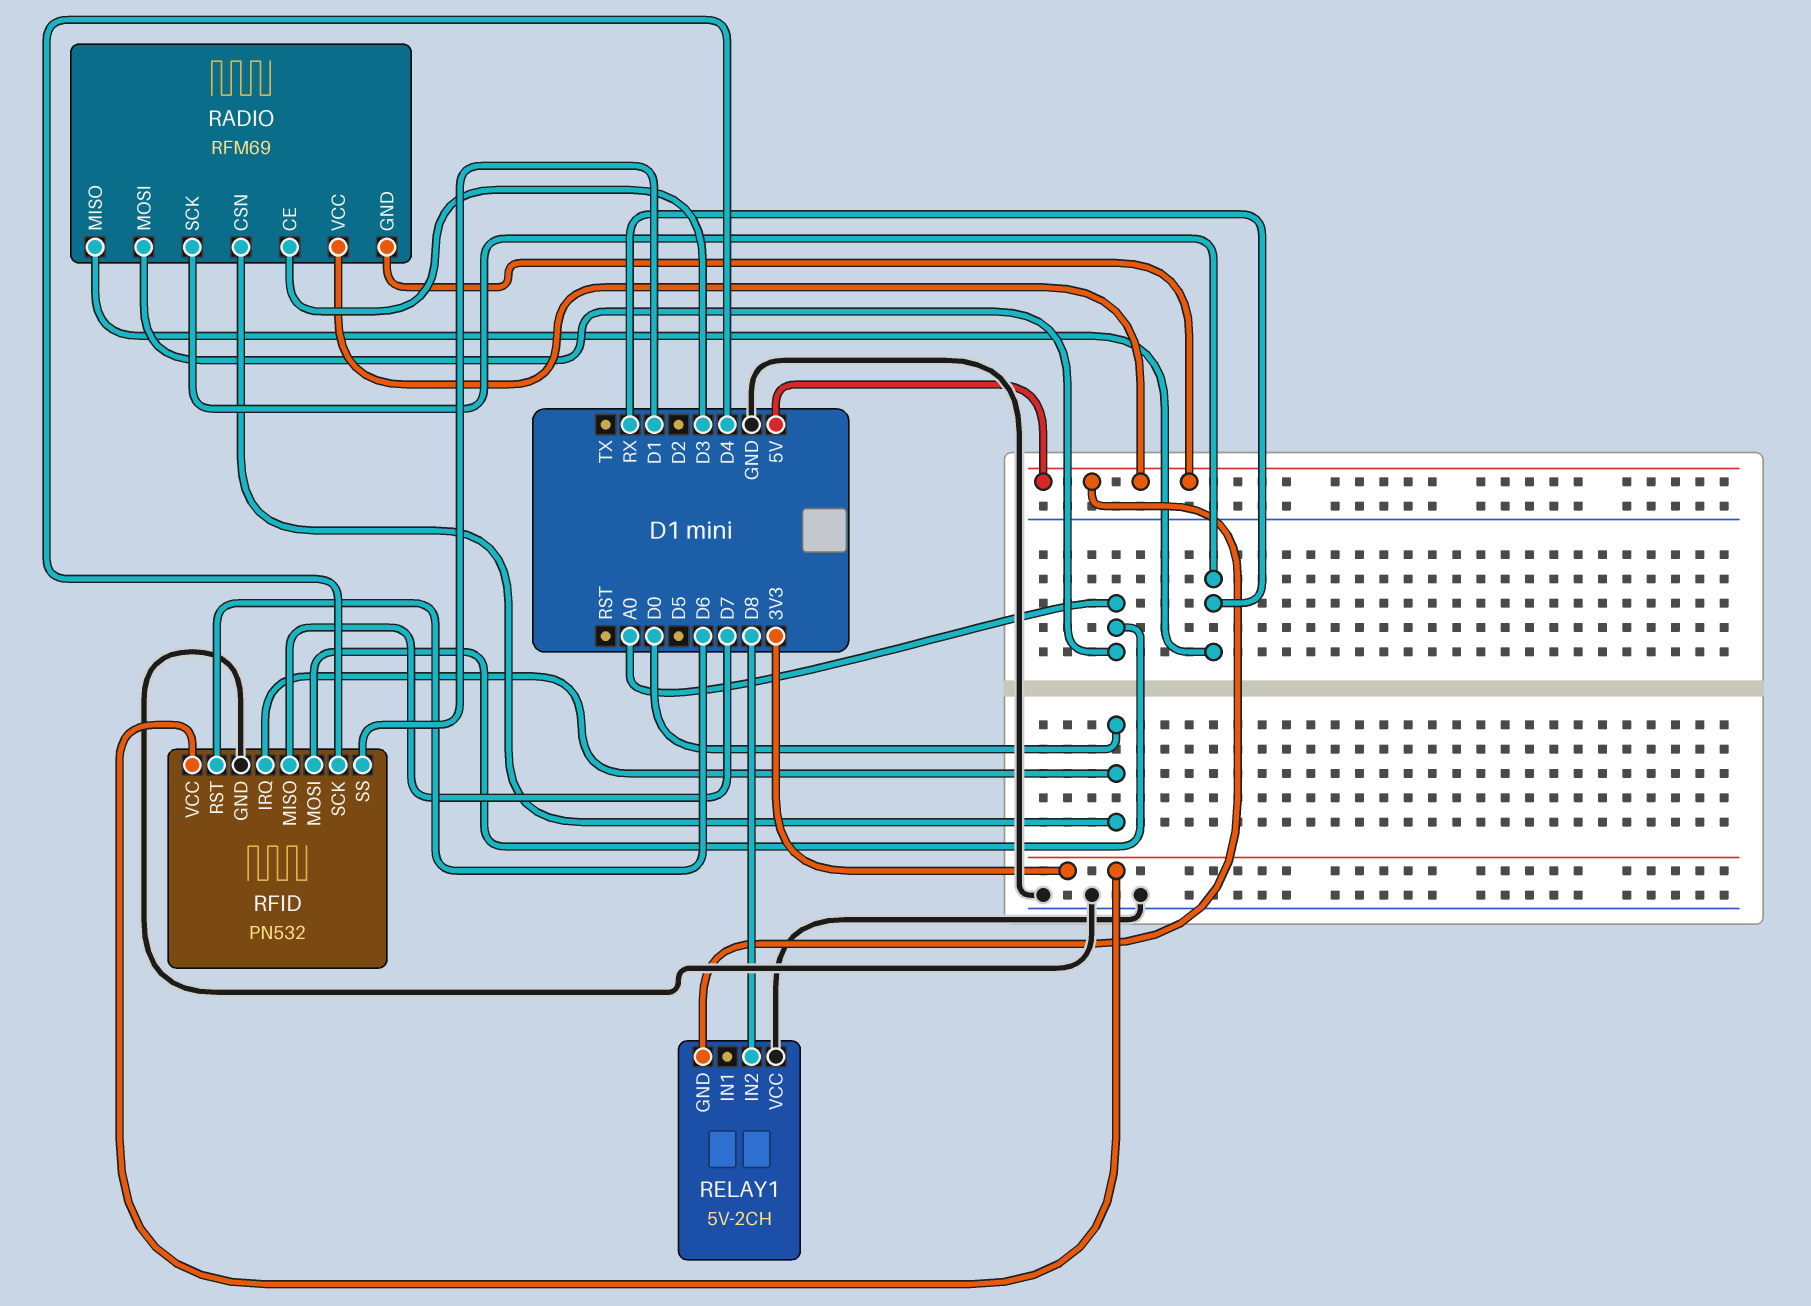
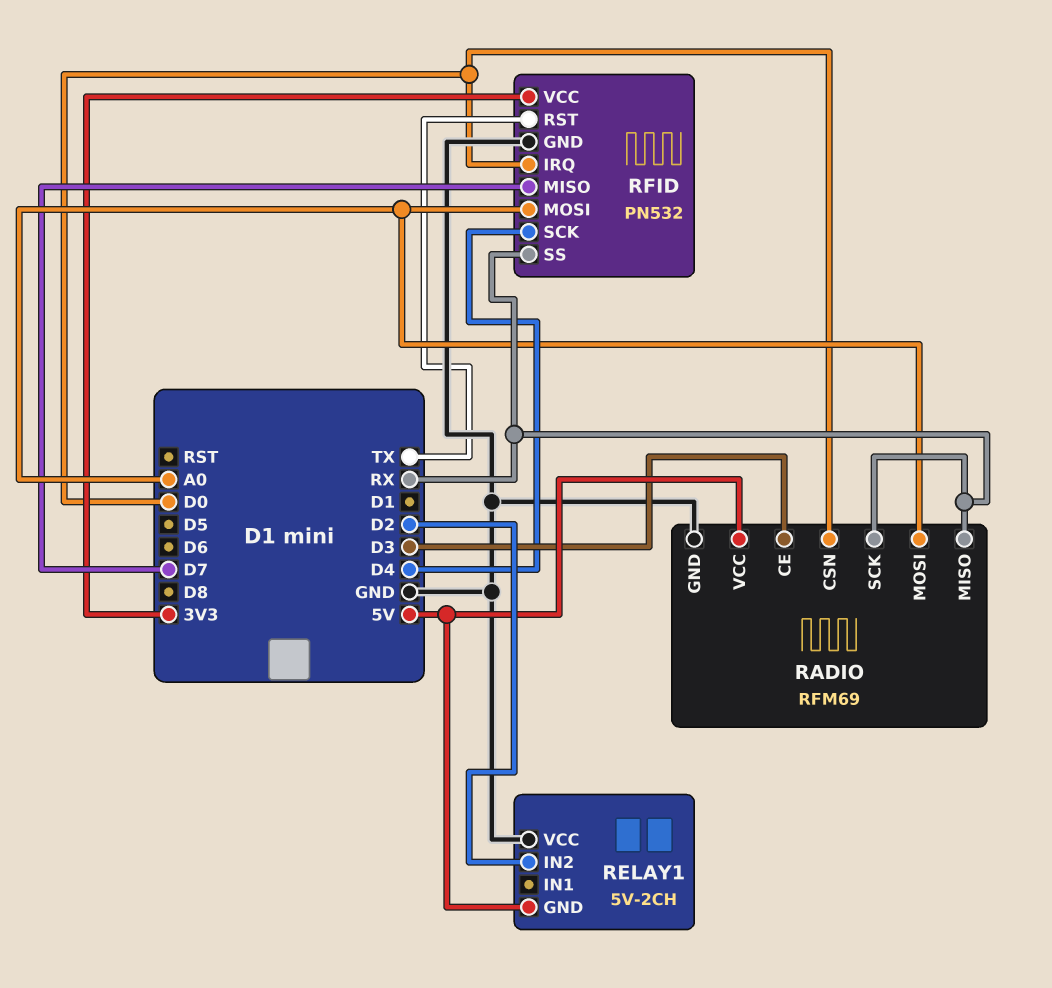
RADIO pin GND: 5V -> GND
RELAY1 pin IN2: D8 -> D2
RFID pin RST: D6 -> TX
RFID pin SS: D1 -> RX

